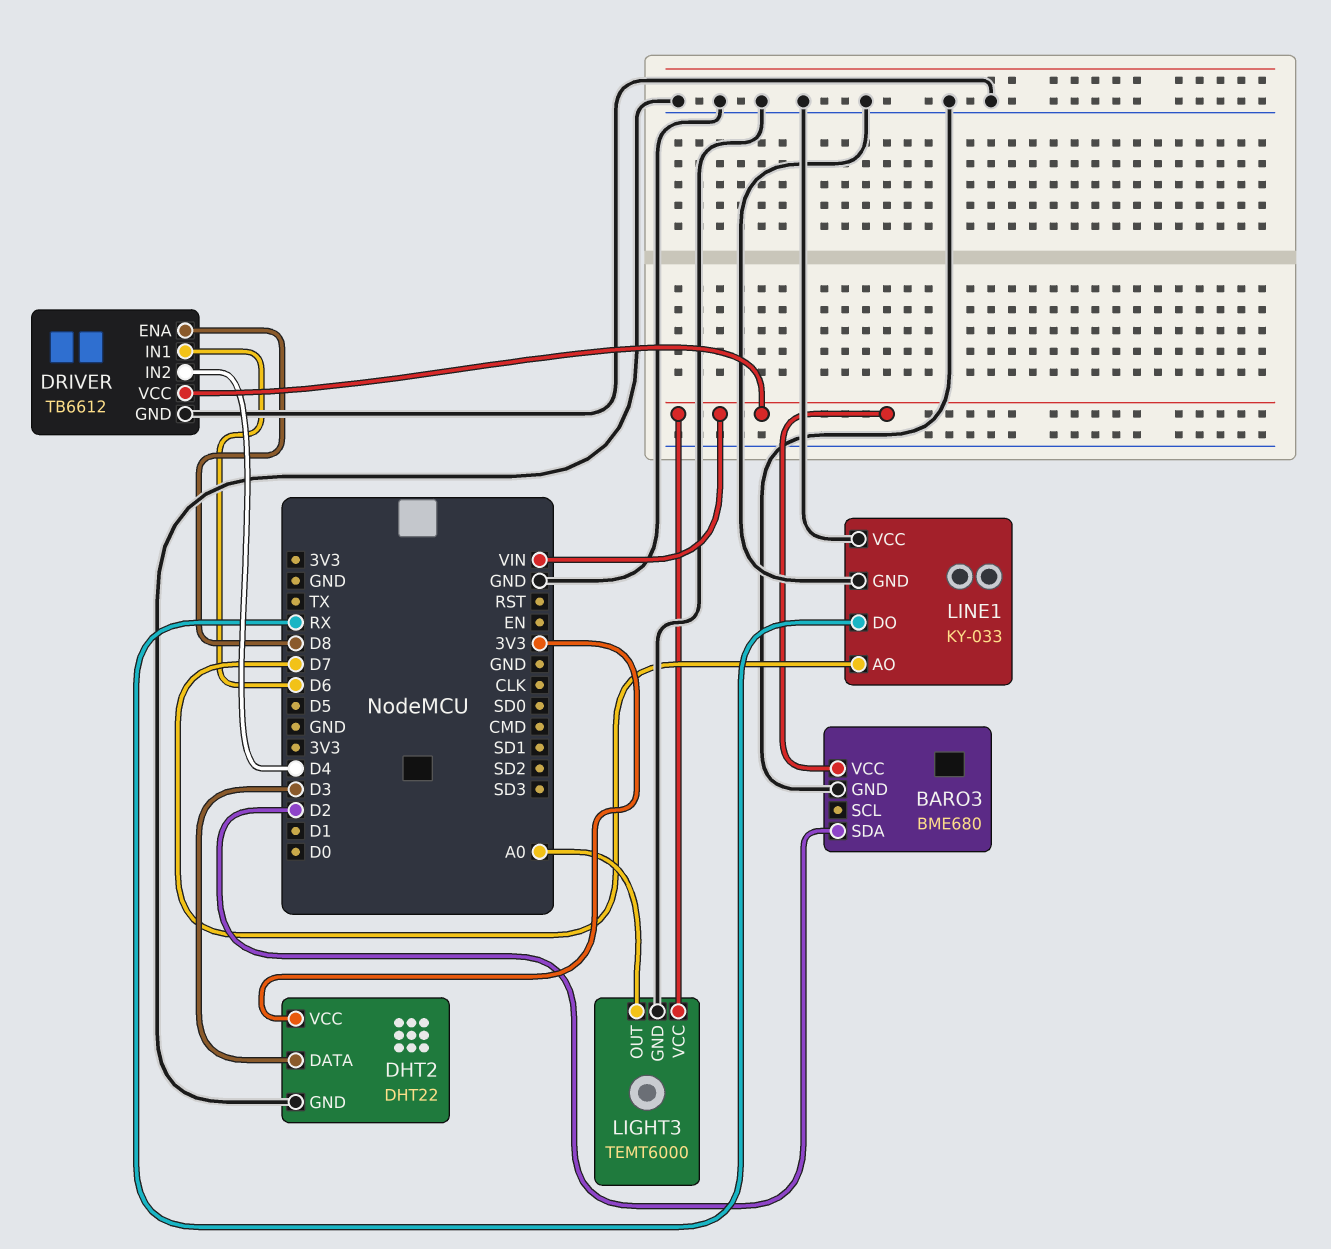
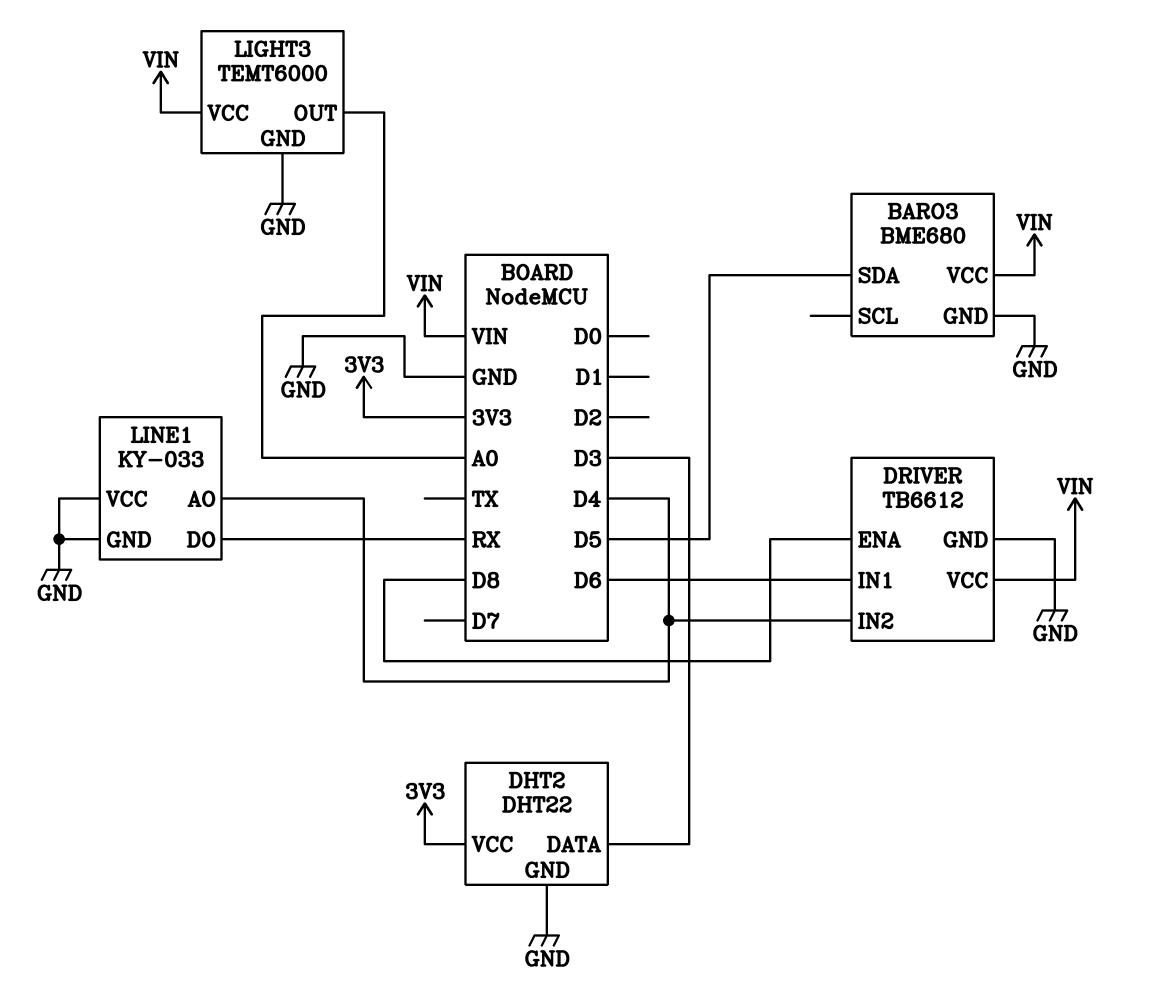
BARO3 pin SDA: D2 -> D5
LINE1 pin AO: D7 -> D4

